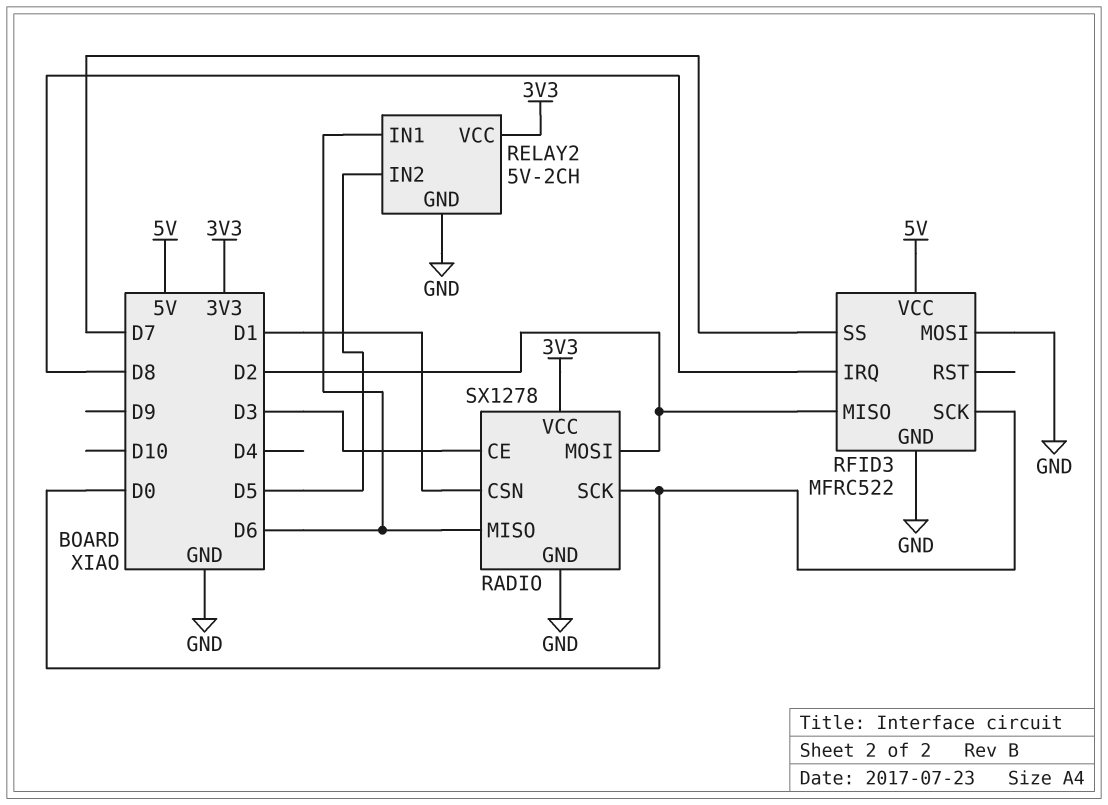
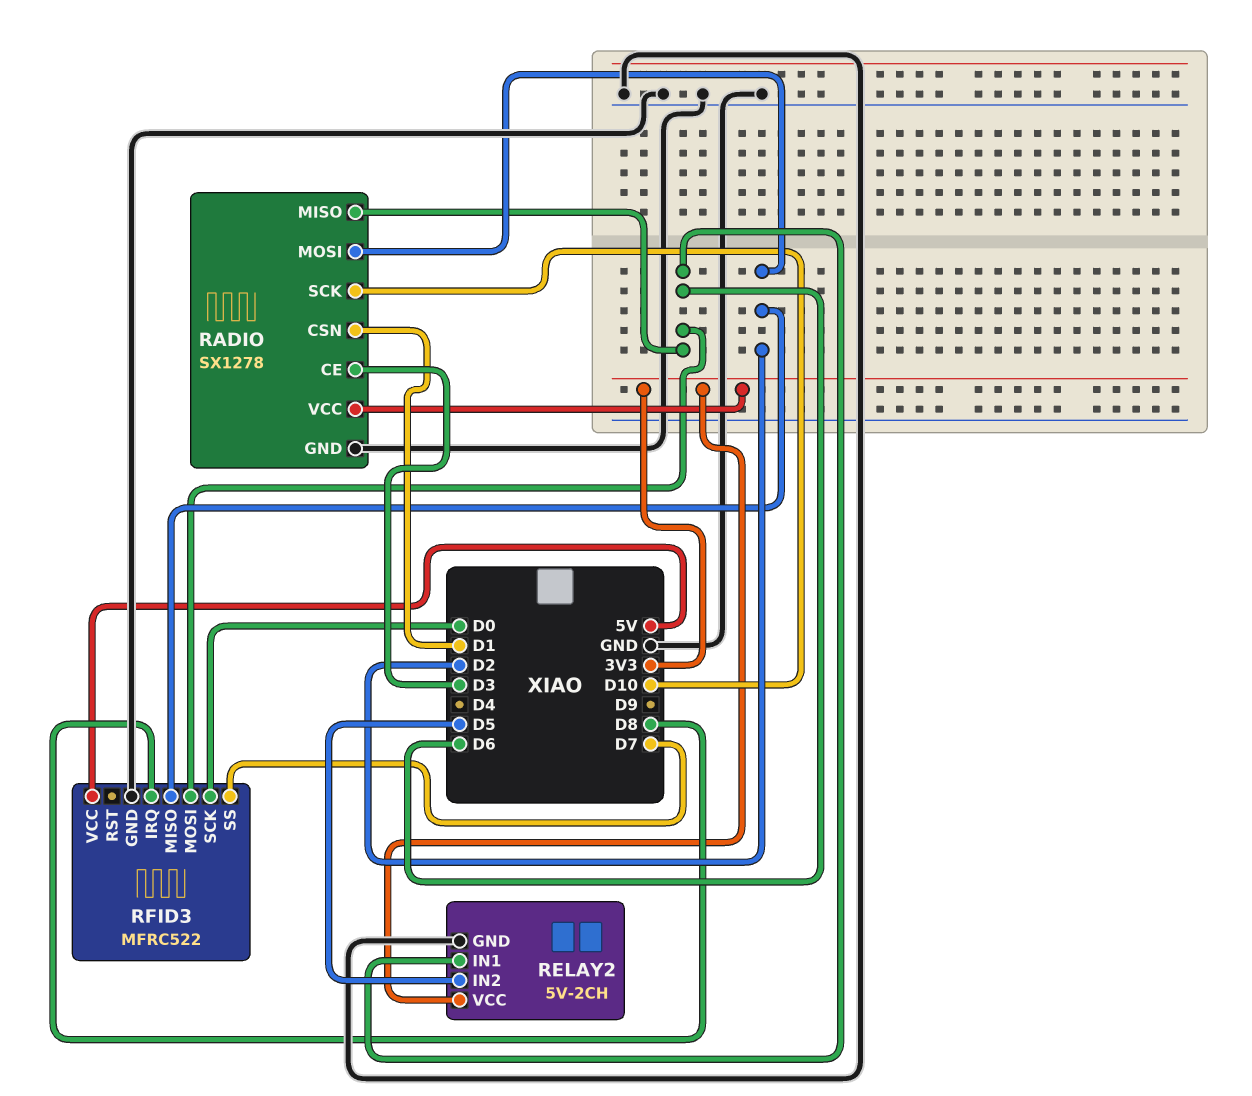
RADIO pin SCK: D0 -> D10
RFID3 pin MOSI: GND -> D6

